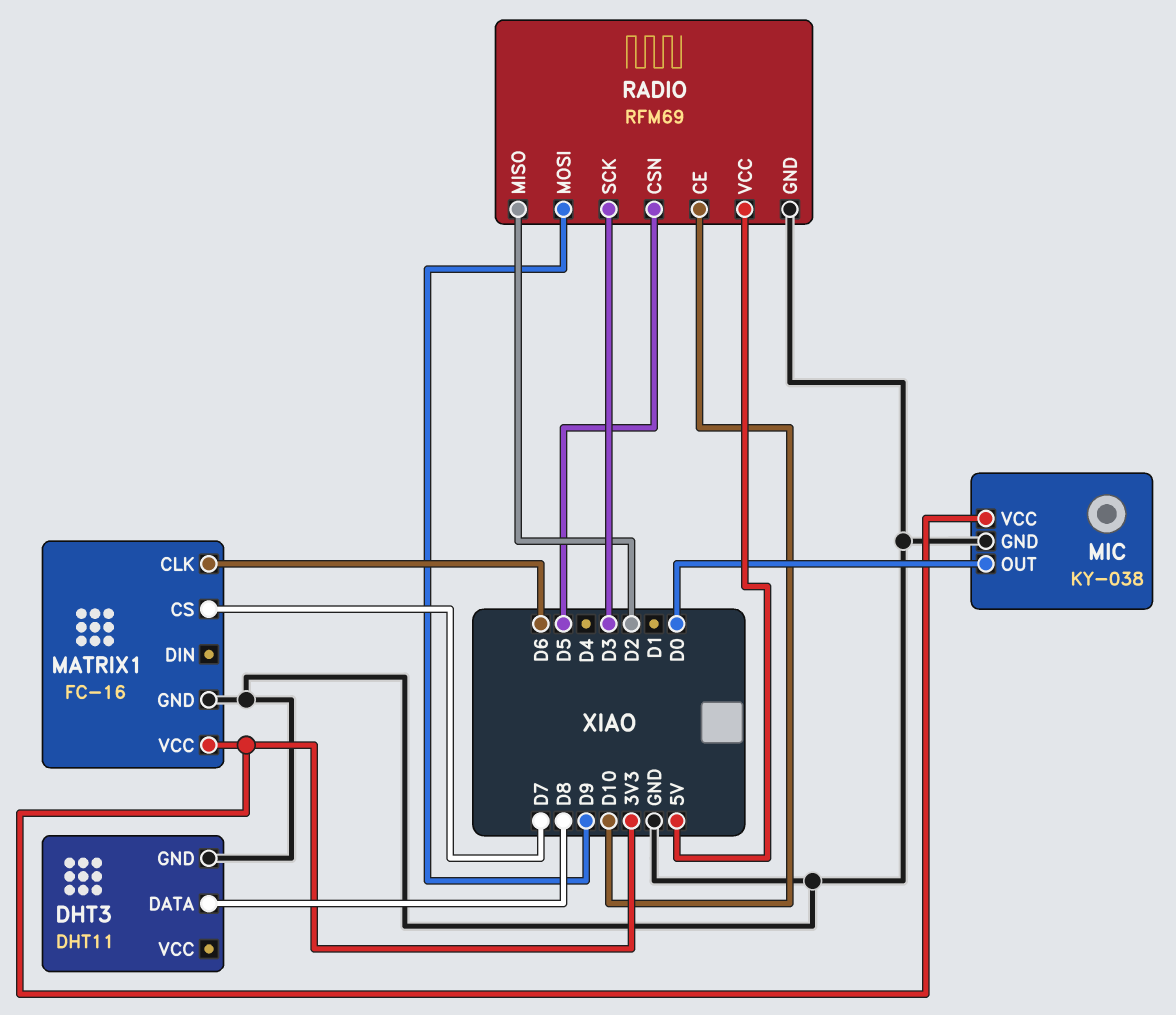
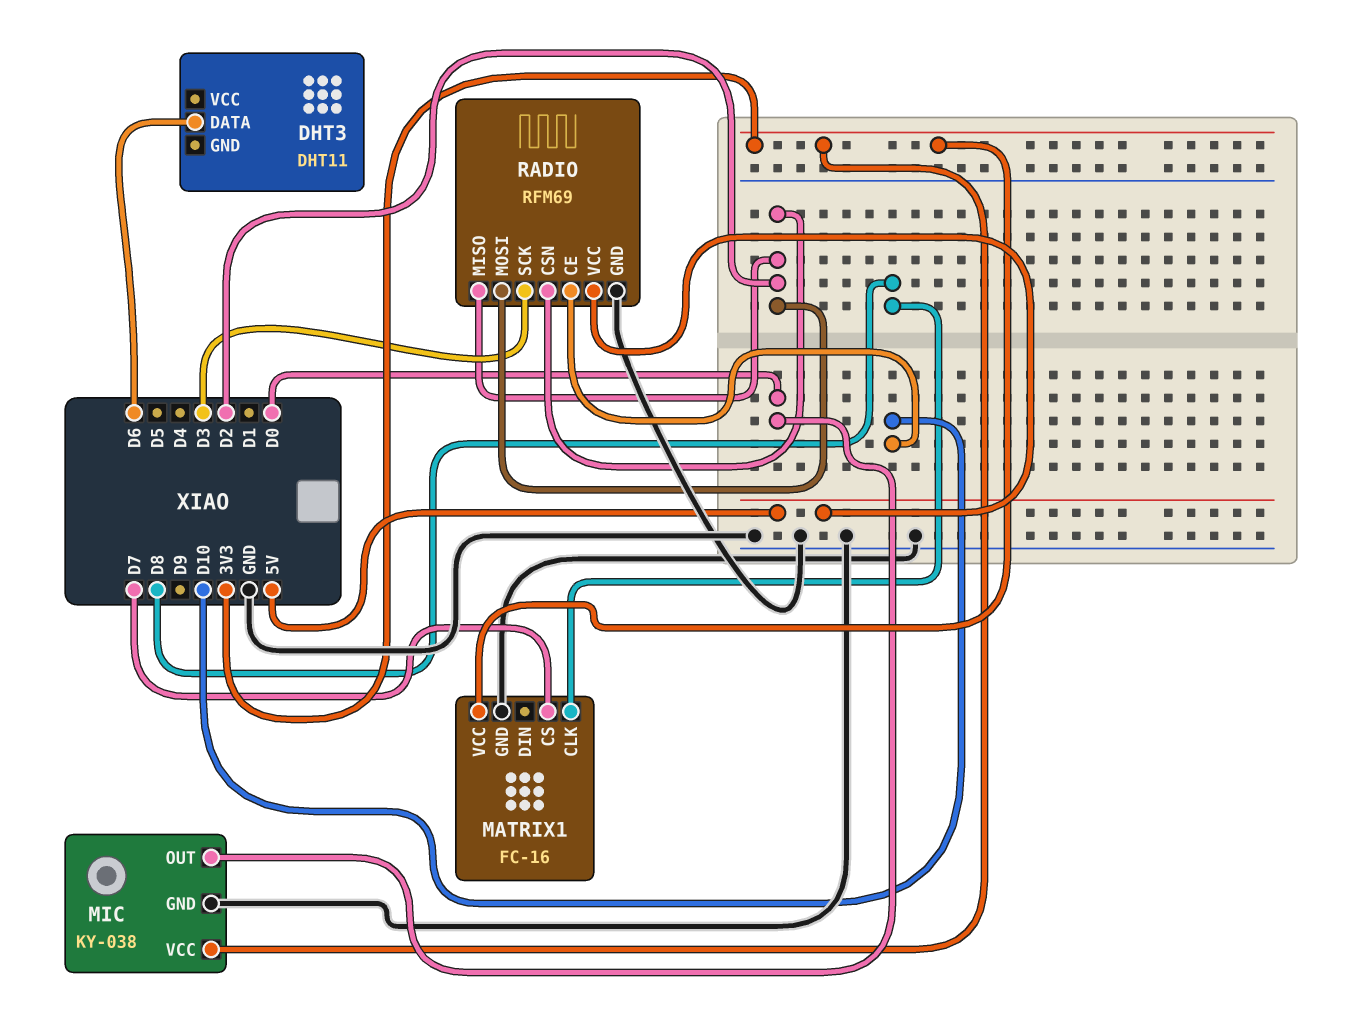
DHT3 pin DATA: D8 -> D6
DHT3 pin GND: GND -> none
MATRIX1 pin CLK: D6 -> D8
RADIO pin CSN: D5 -> D2
RADIO pin MOSI: D9 -> D2

